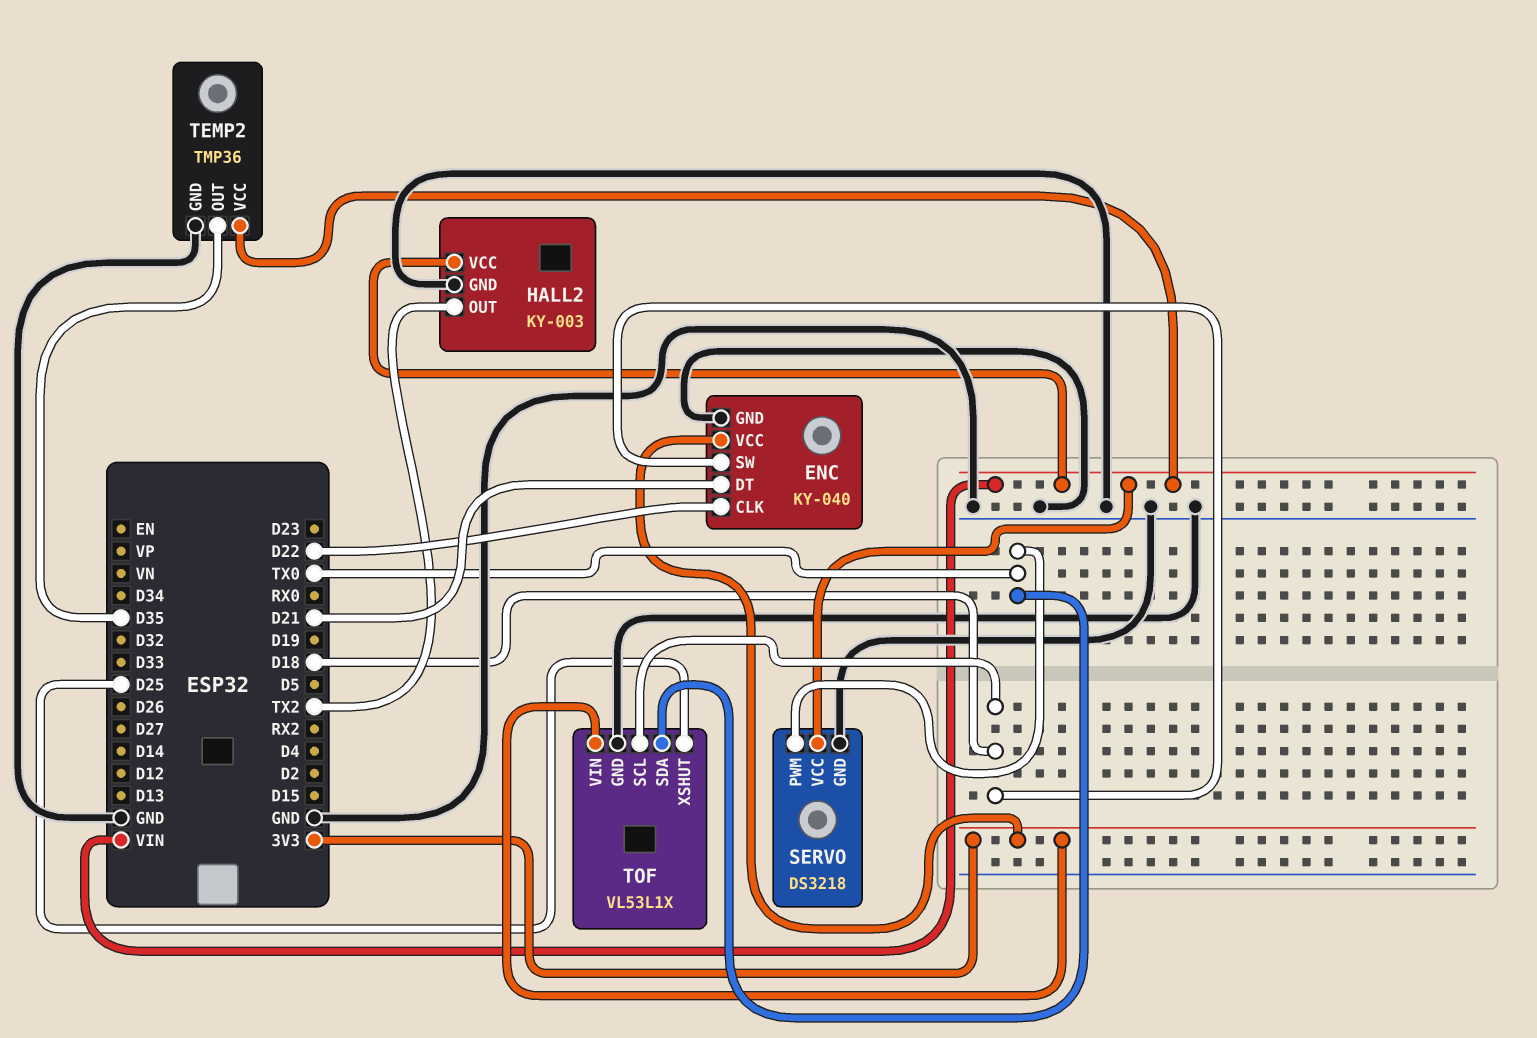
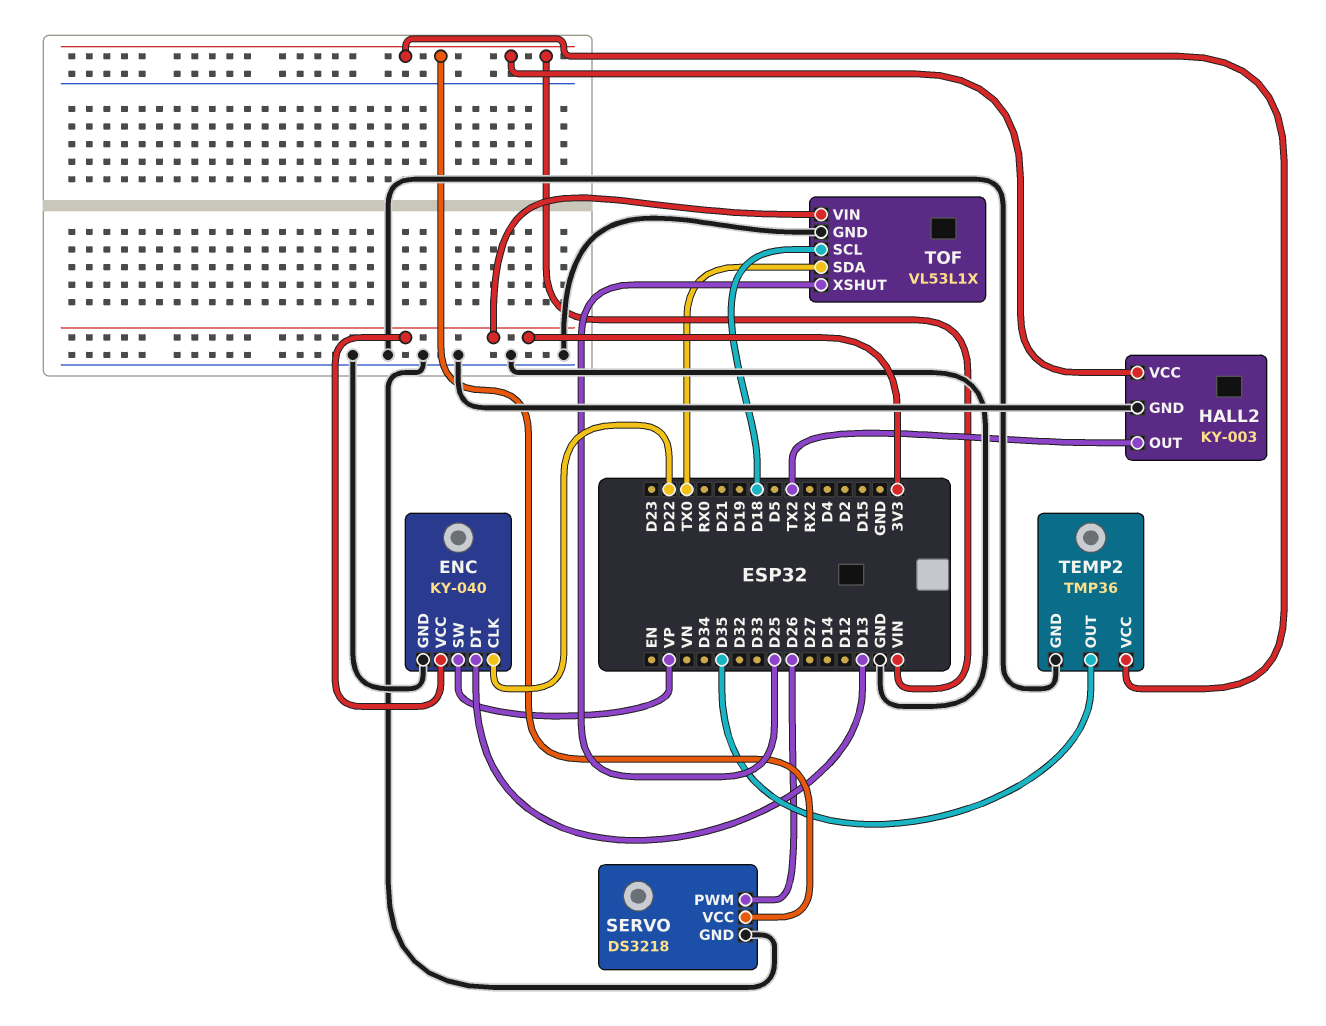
ENC pin DT: D21 -> D13
ENC pin SW: D18 -> VP
SERVO pin PWM: TX0 -> D26

